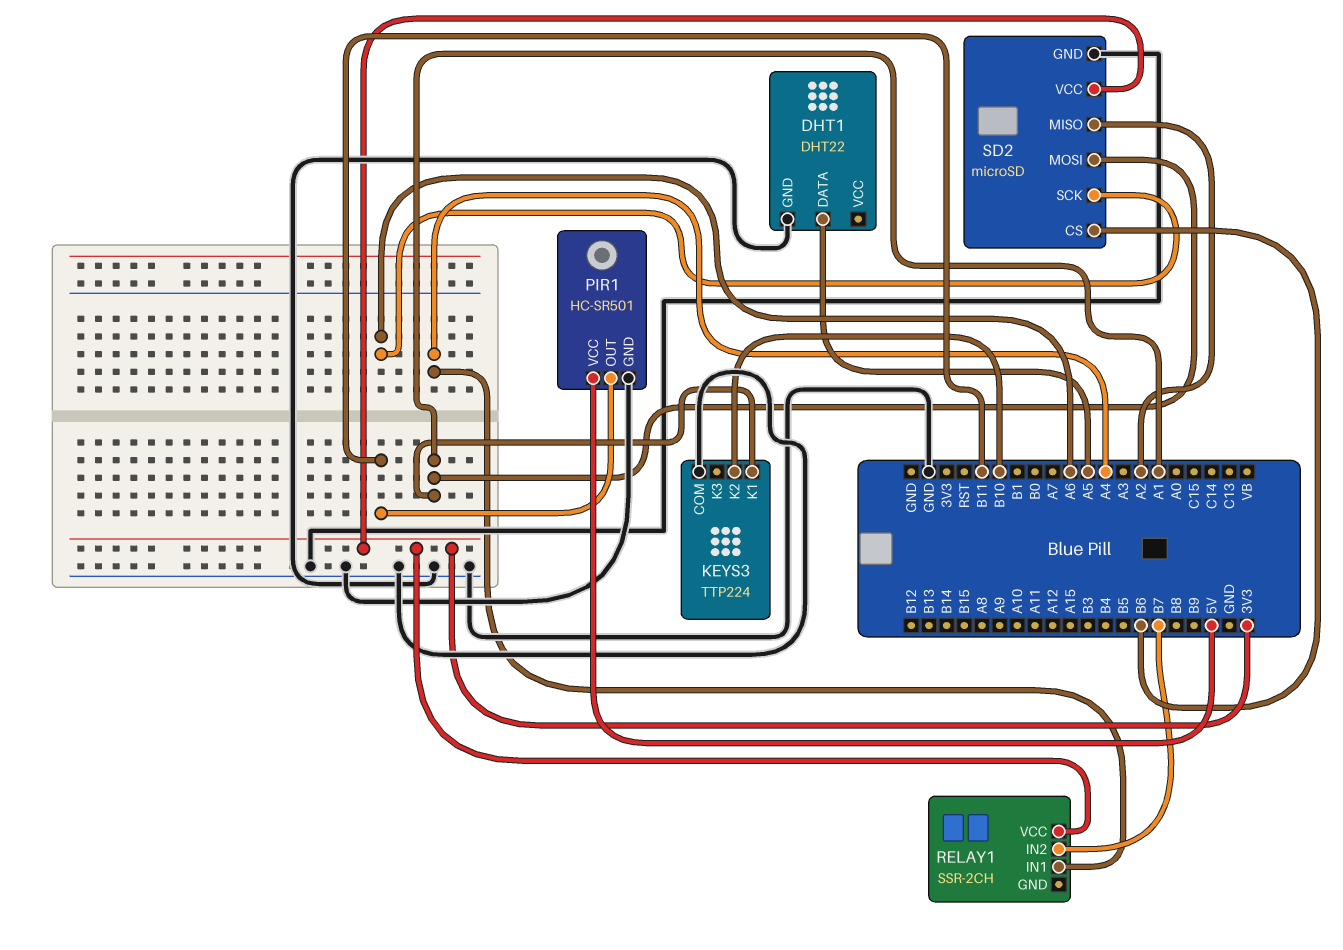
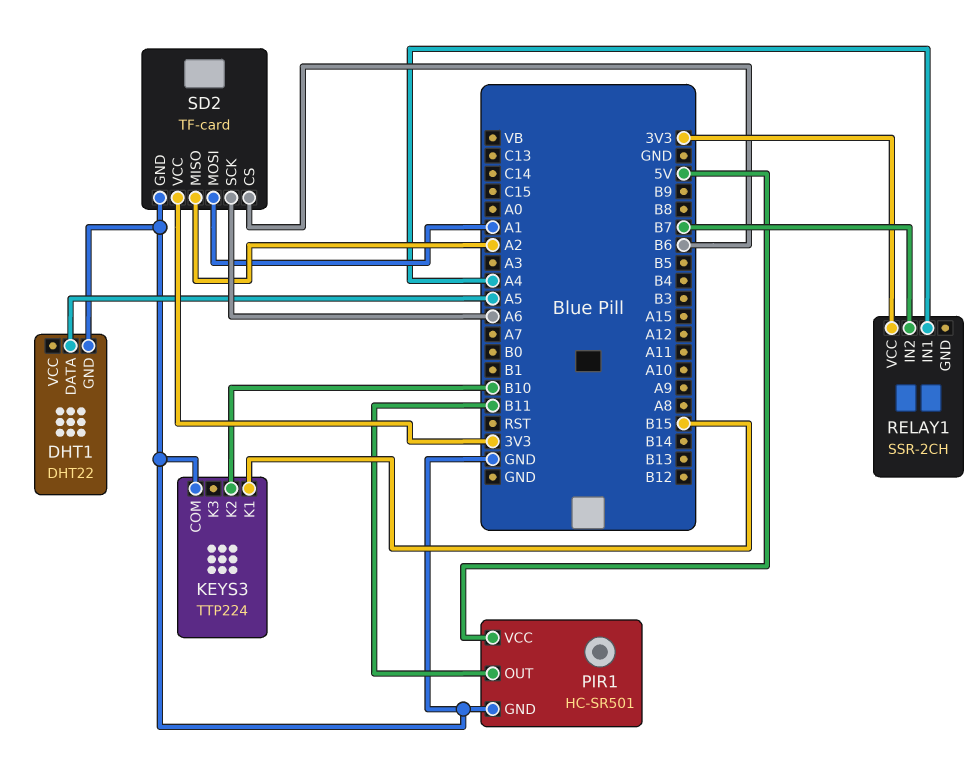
KEYS3 pin K1: A1 -> B15
SD2: microSD -> TF-card

